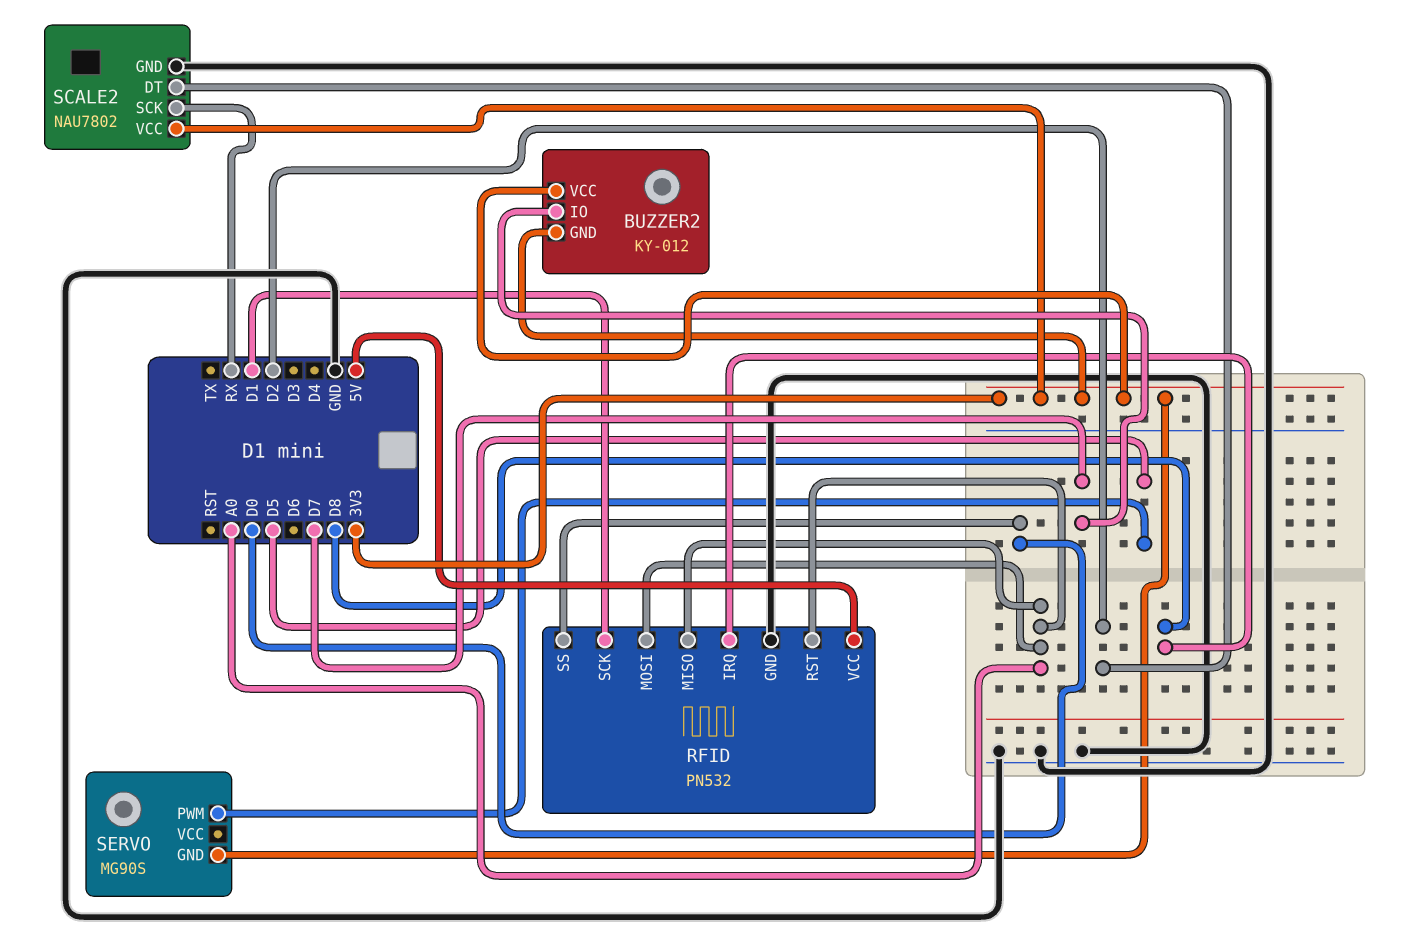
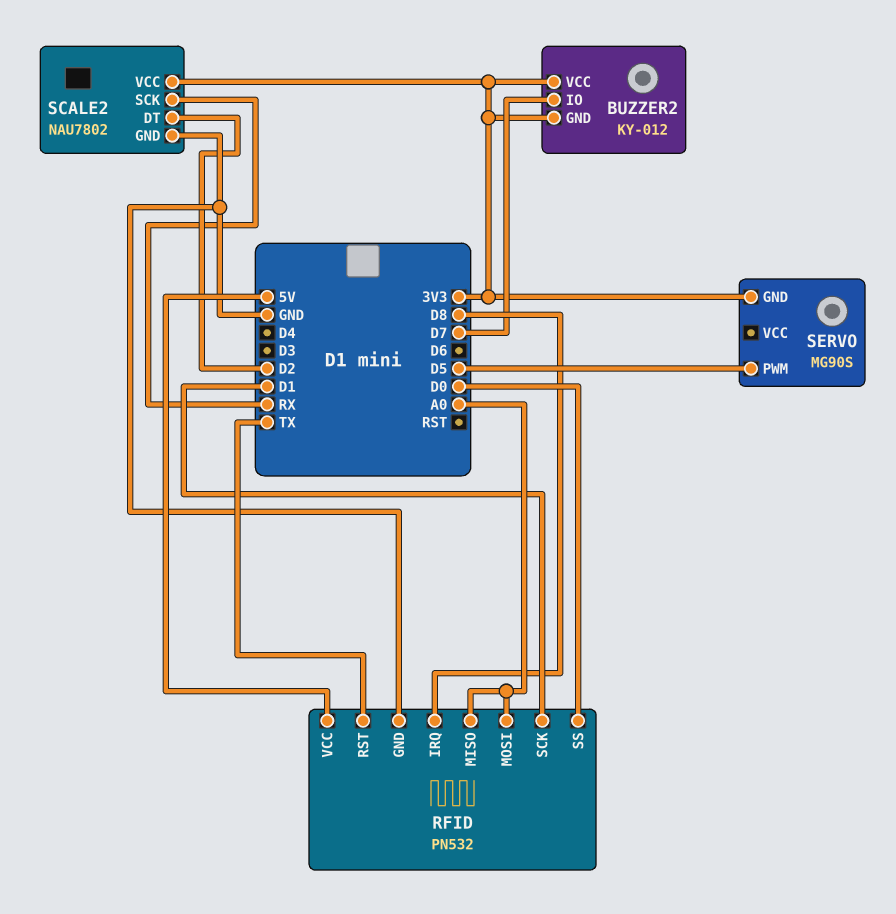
RFID pin RST: A0 -> TX

